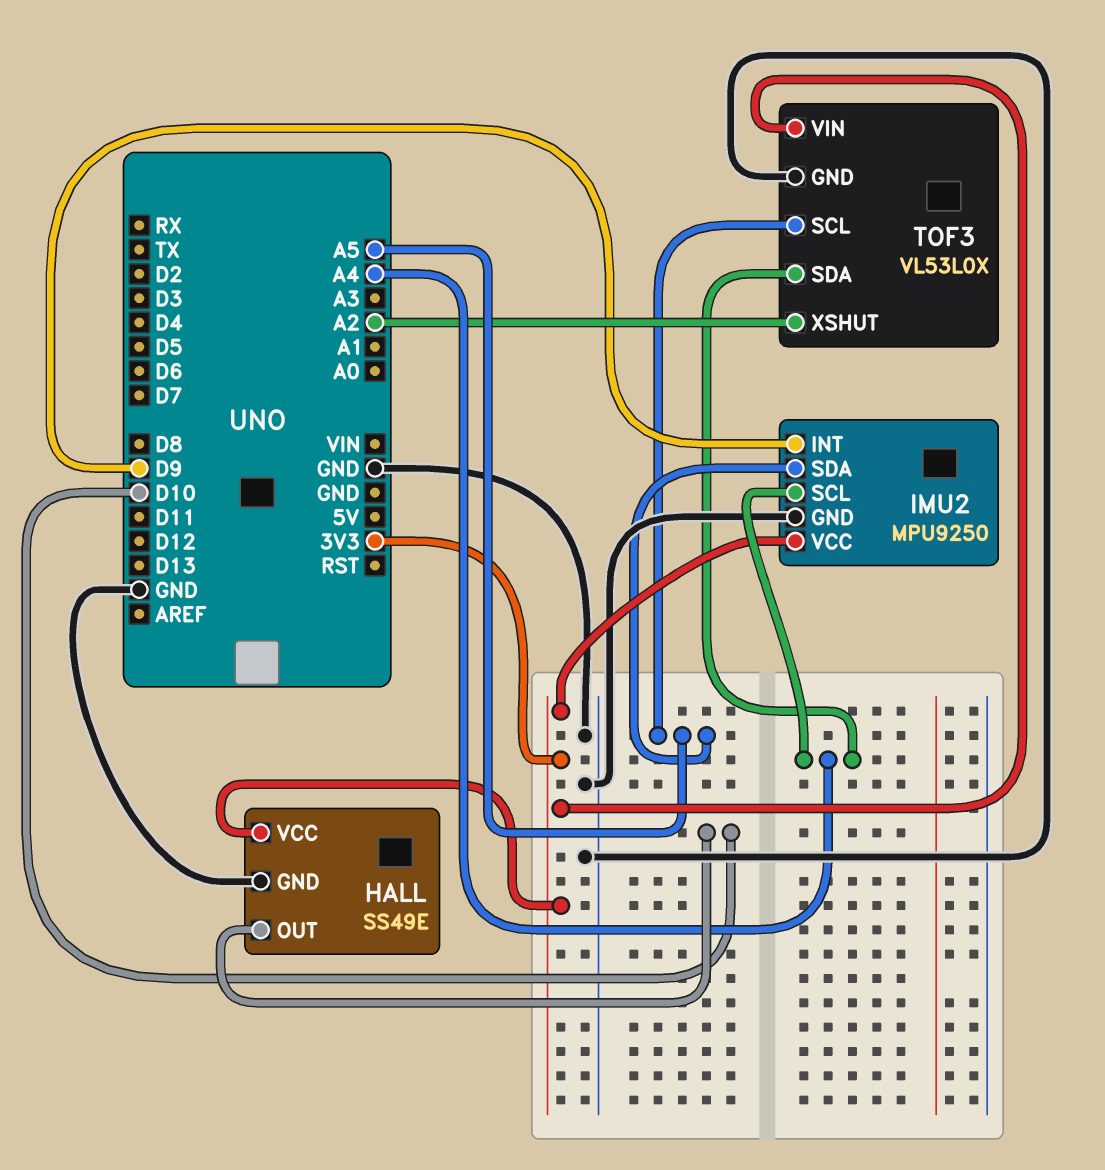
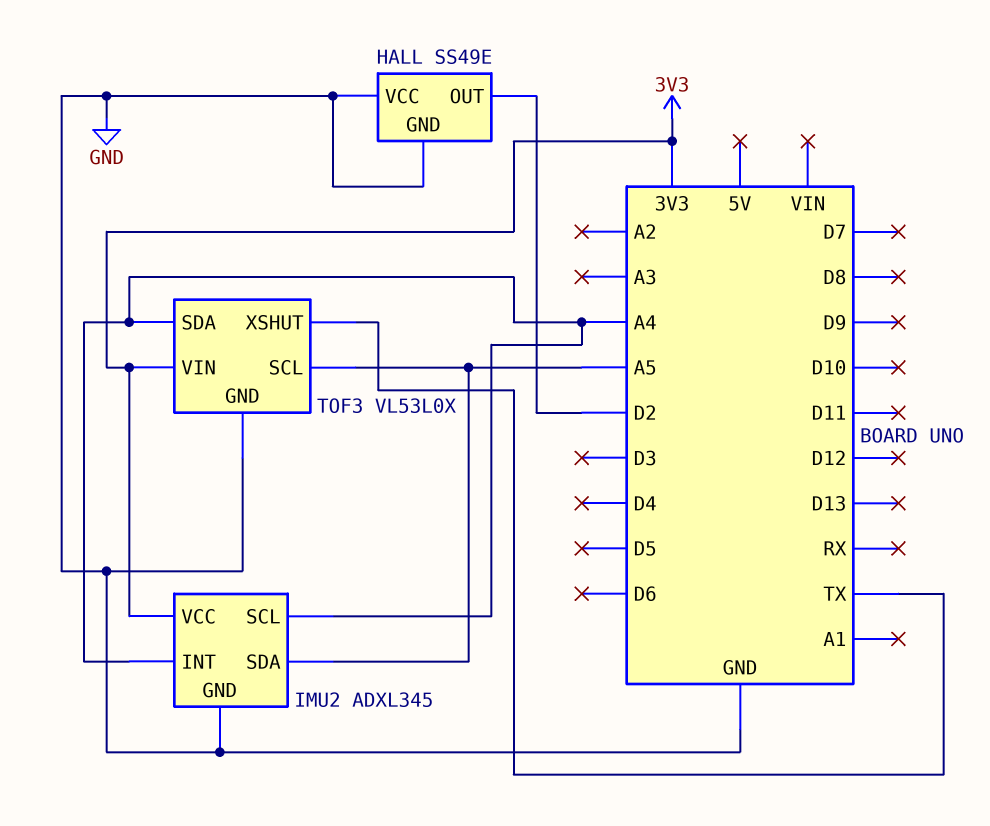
HALL pin OUT: D10 -> D2
HALL pin VCC: 3V3 -> GND
IMU2: MPU9250 -> ADXL345
IMU2 pin INT: D9 -> A4
TOF3 pin XSHUT: A2 -> TX

